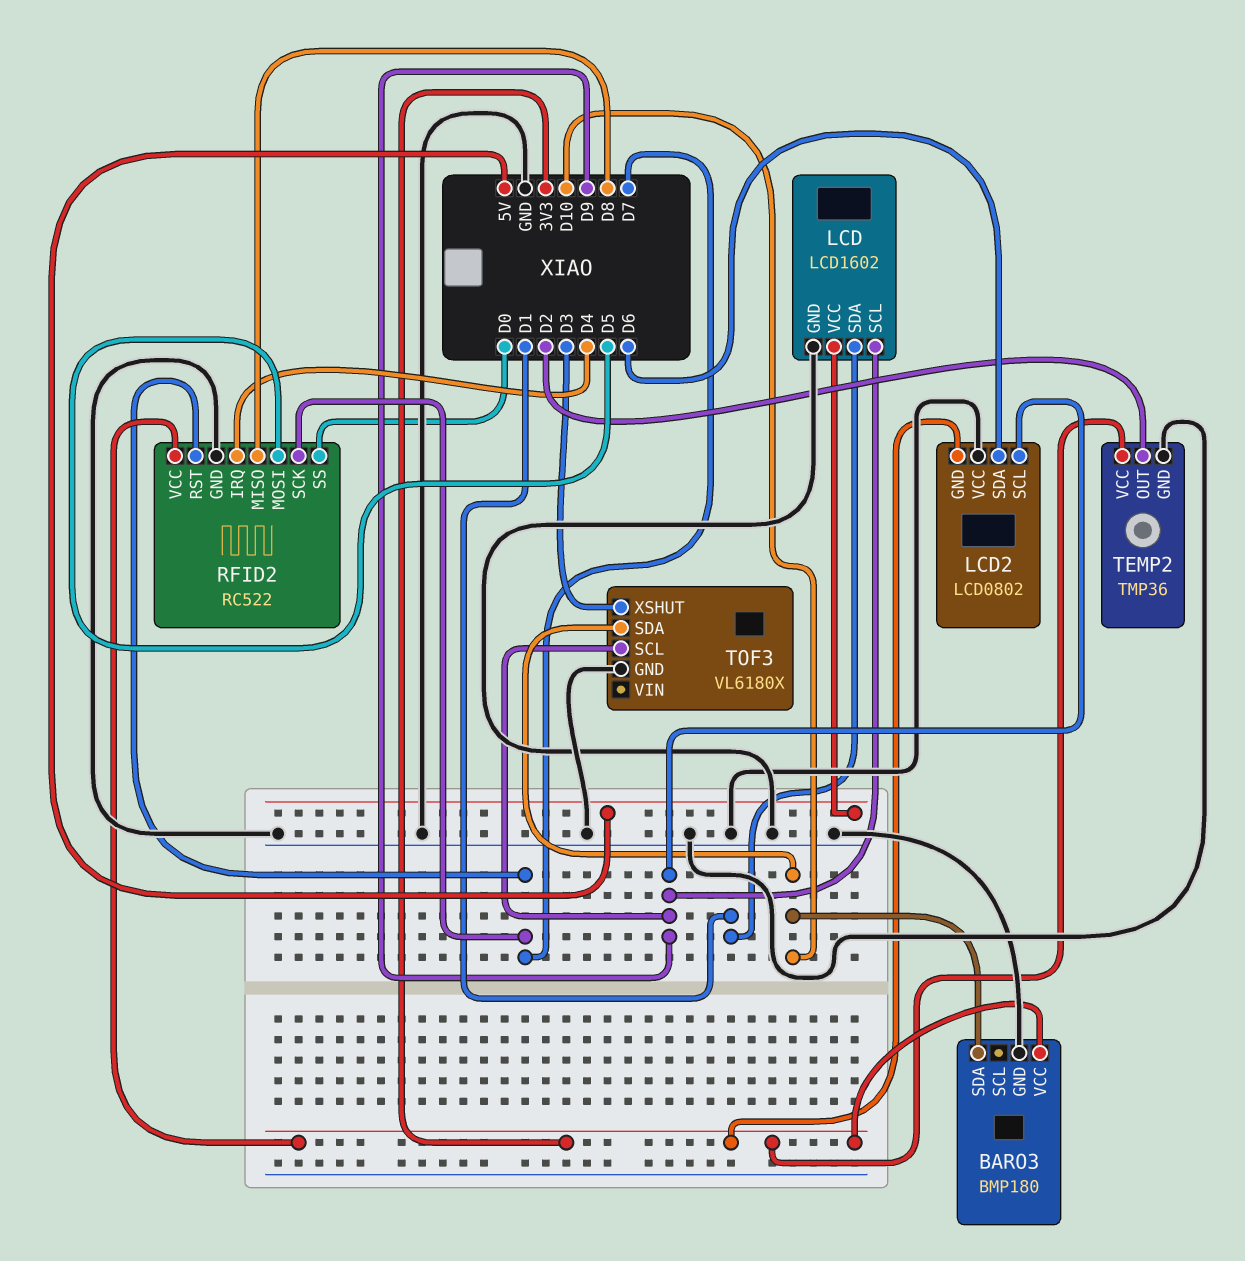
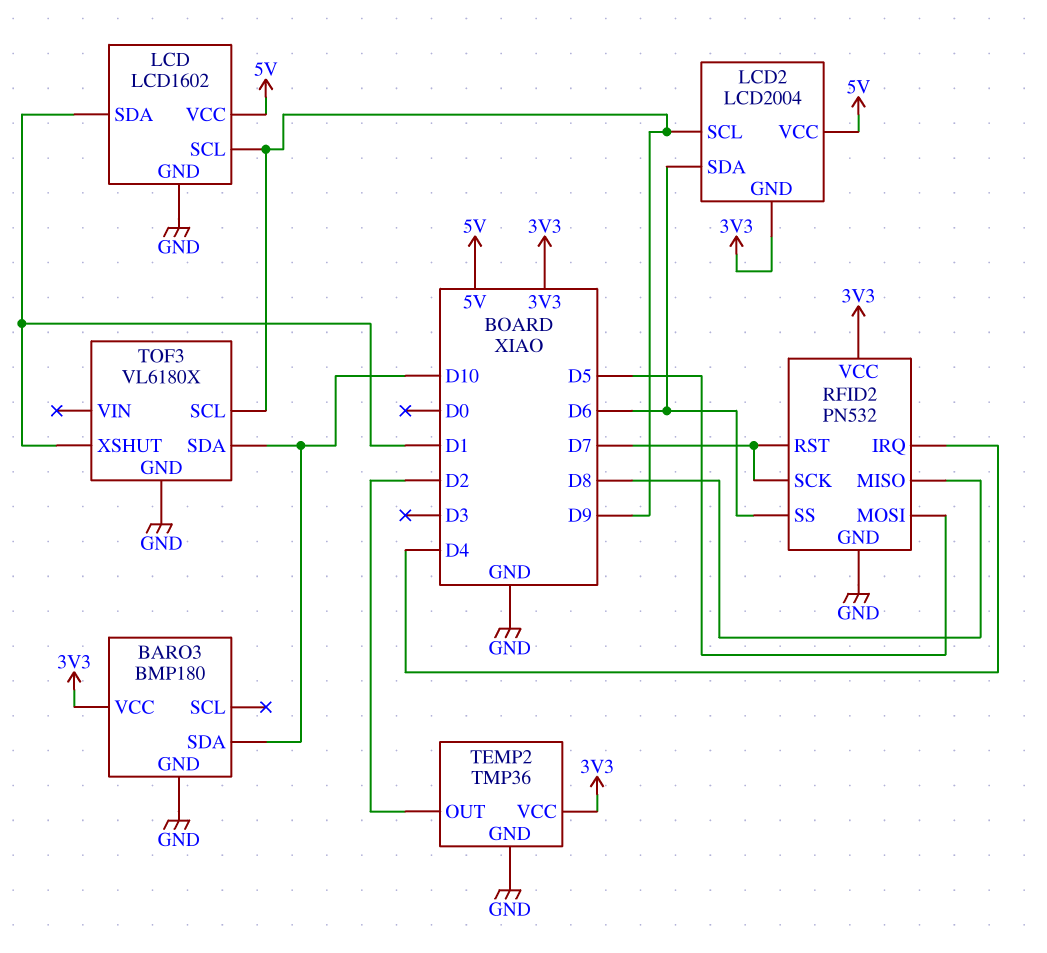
LCD2: LCD0802 -> LCD2004
LCD2 pin VCC: GND -> 5V
RFID2: RC522 -> PN532
RFID2 pin SS: D0 -> D6
TOF3 pin XSHUT: D3 -> D1

